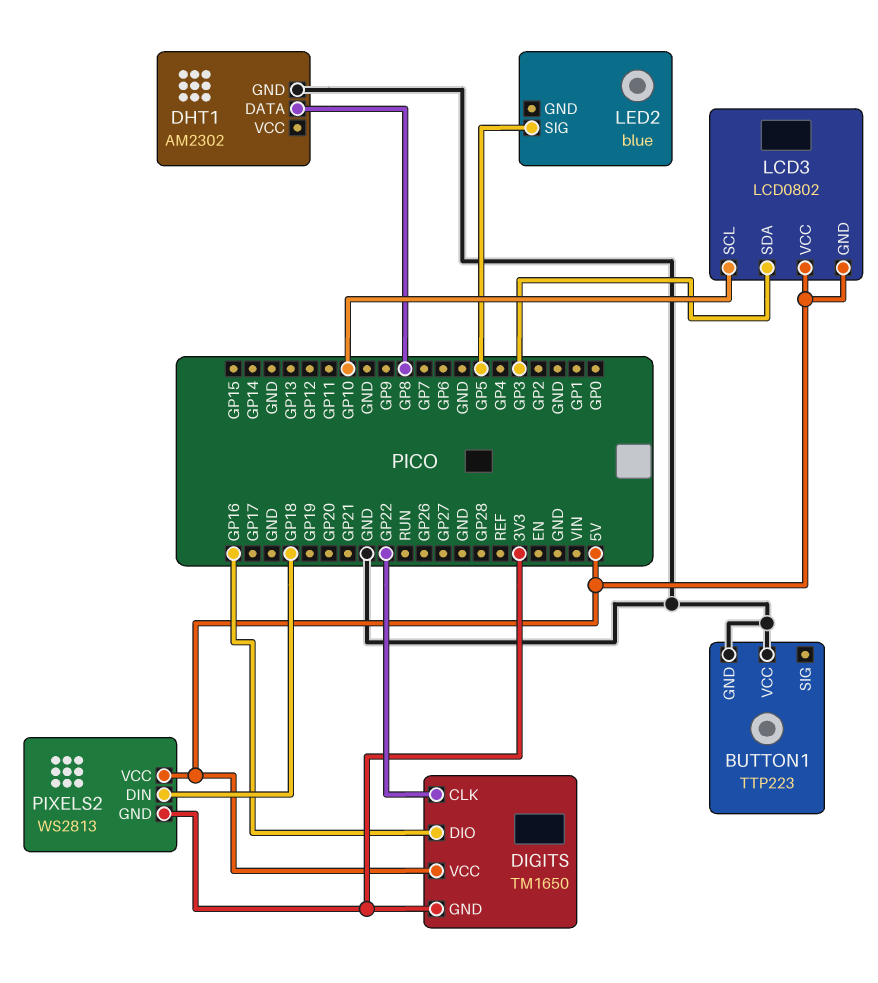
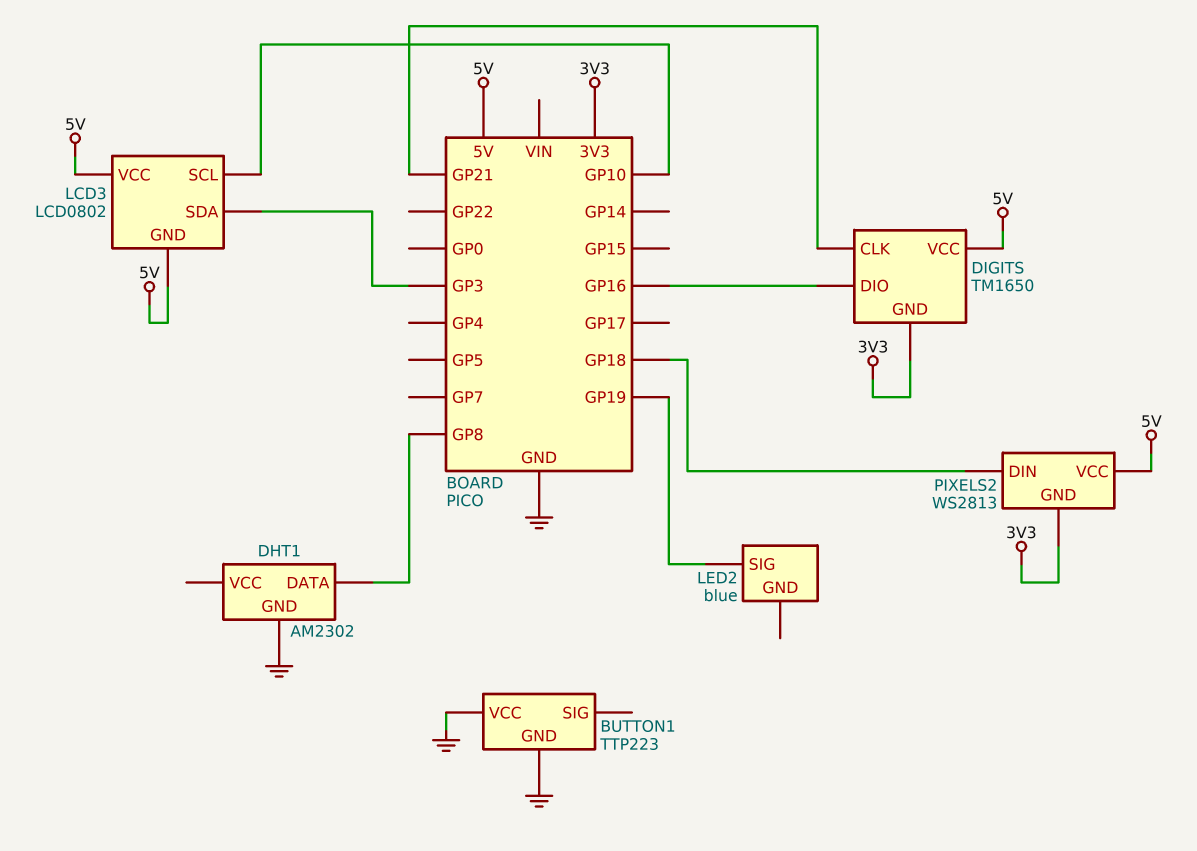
DIGITS pin CLK: GP22 -> GP21
LED2 pin SIG: GP5 -> GP19

